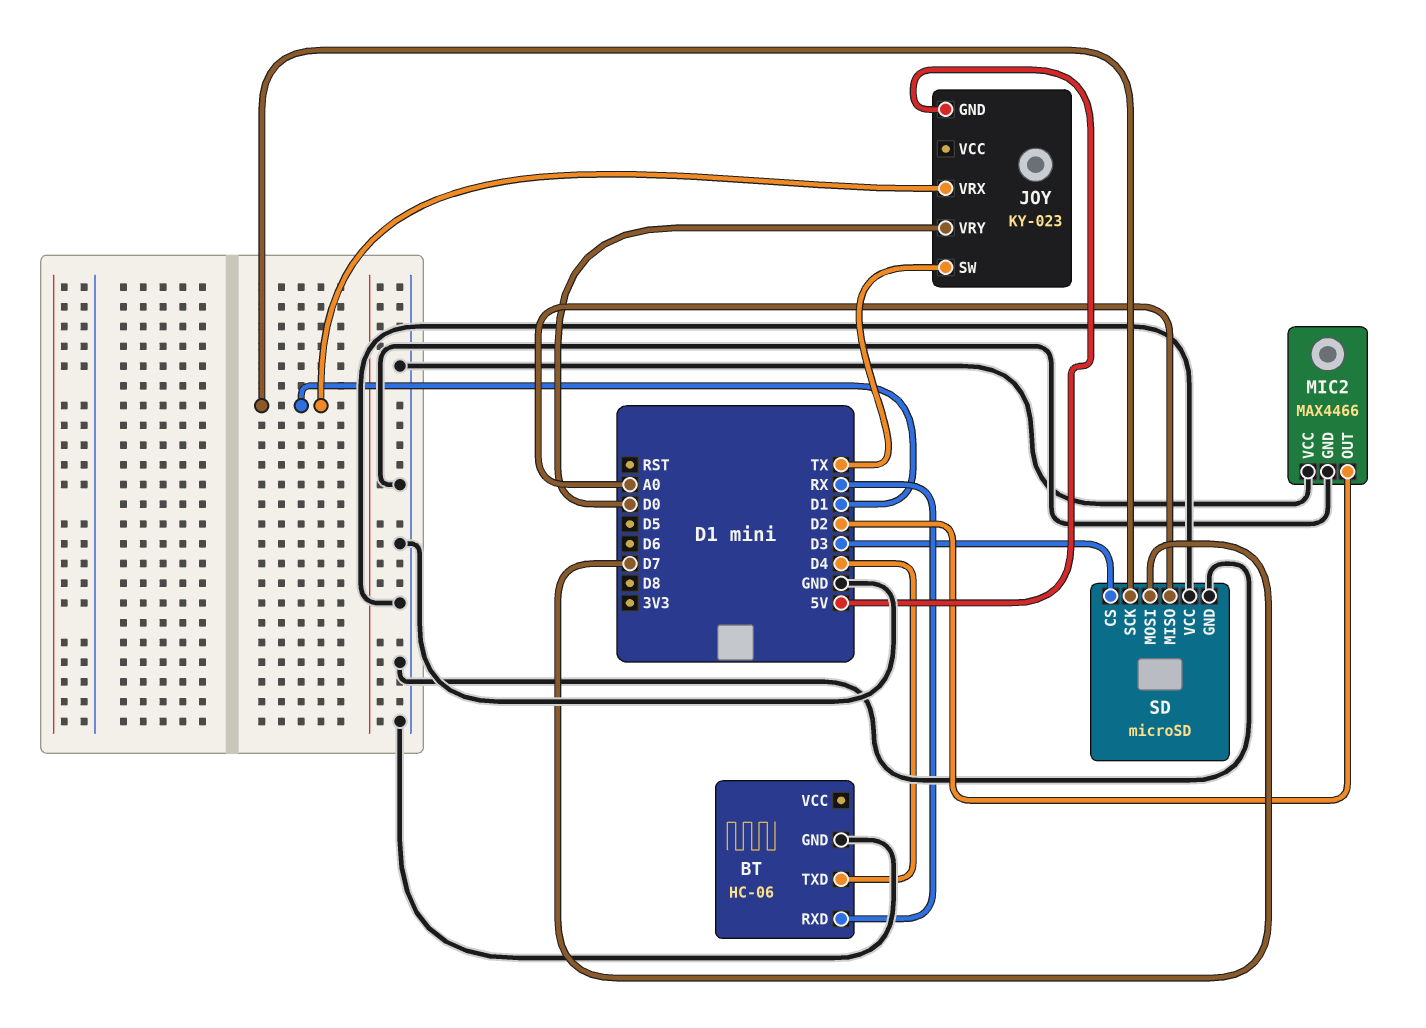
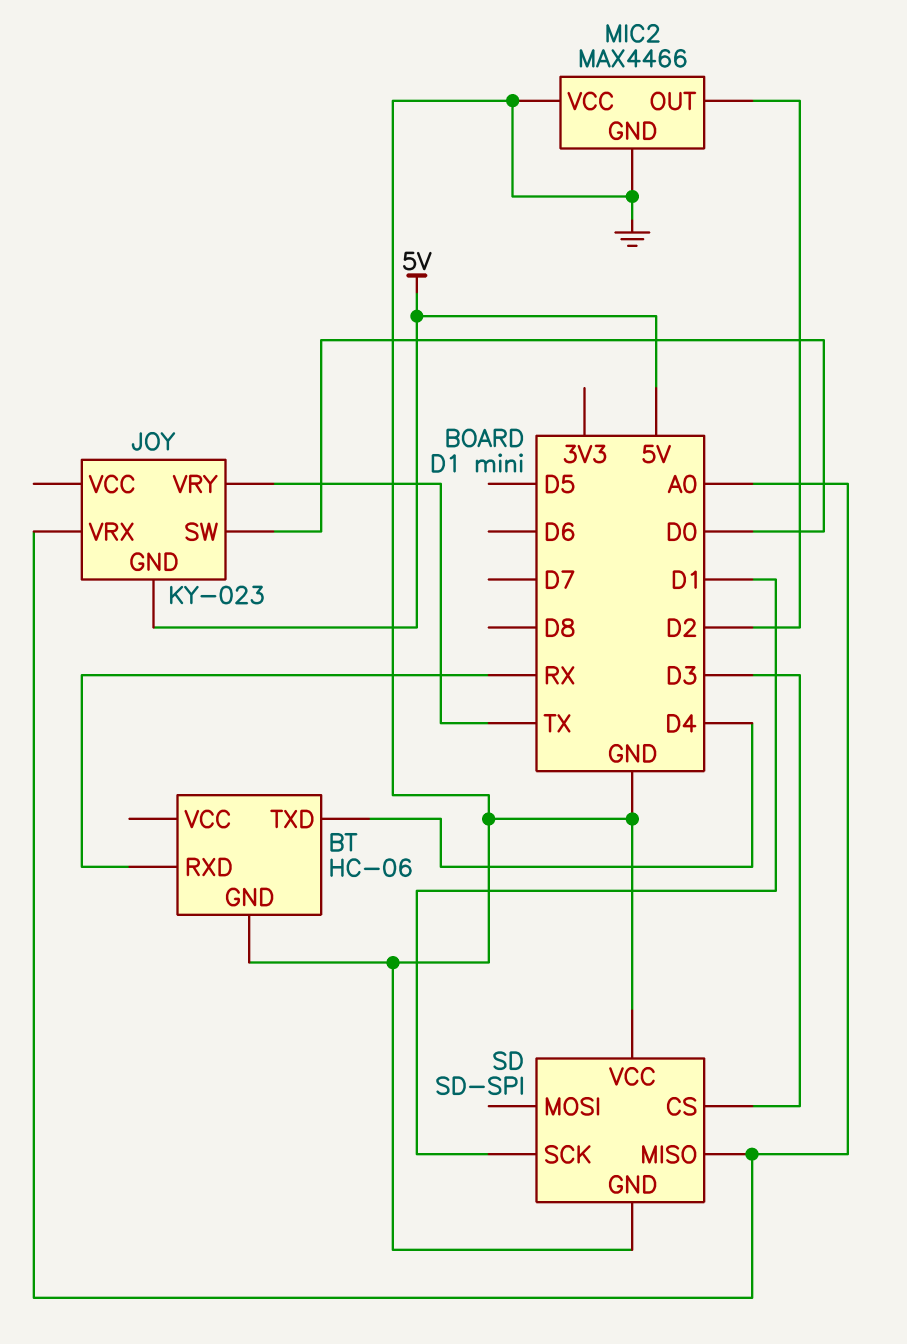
JOY pin SW: TX -> D0
JOY pin VRX: D1 -> A0
JOY pin VRY: D0 -> TX
SD: microSD -> SD-SPI
SD pin MOSI: D7 -> none

